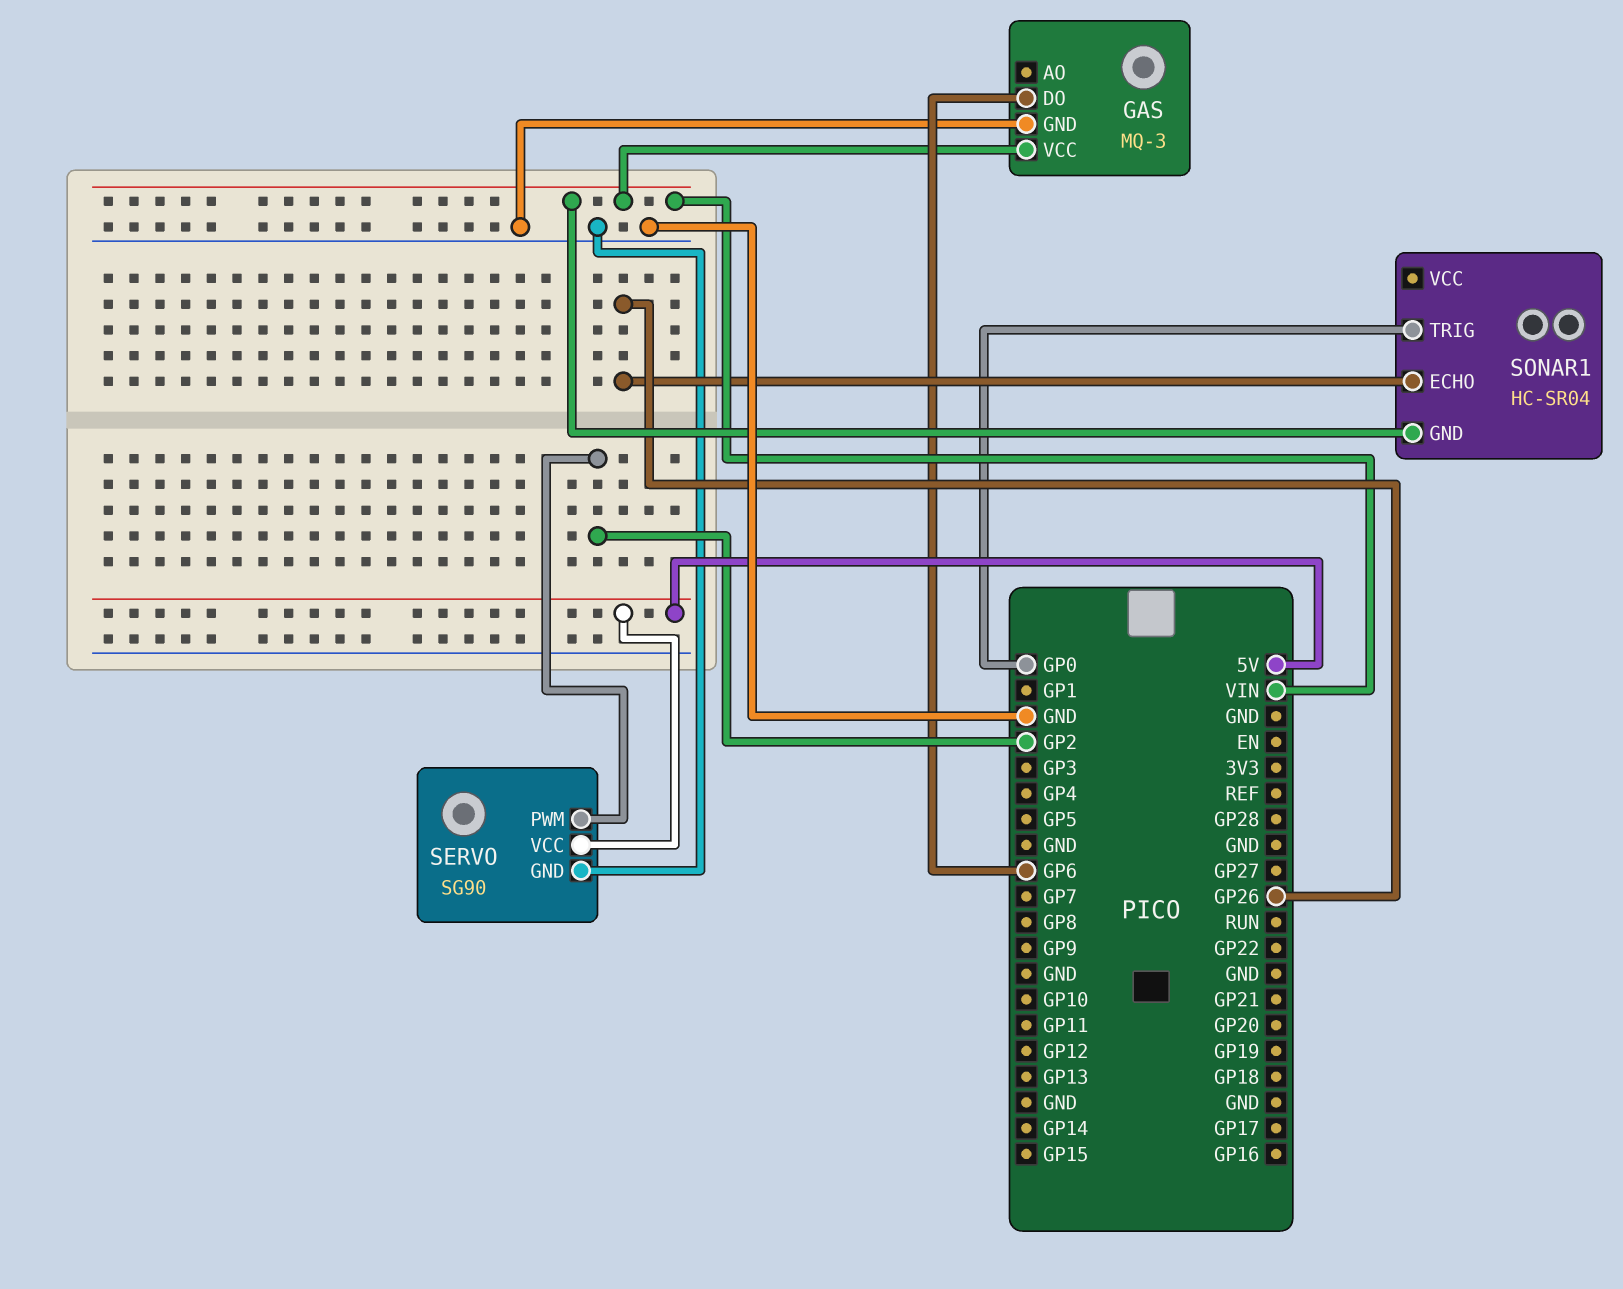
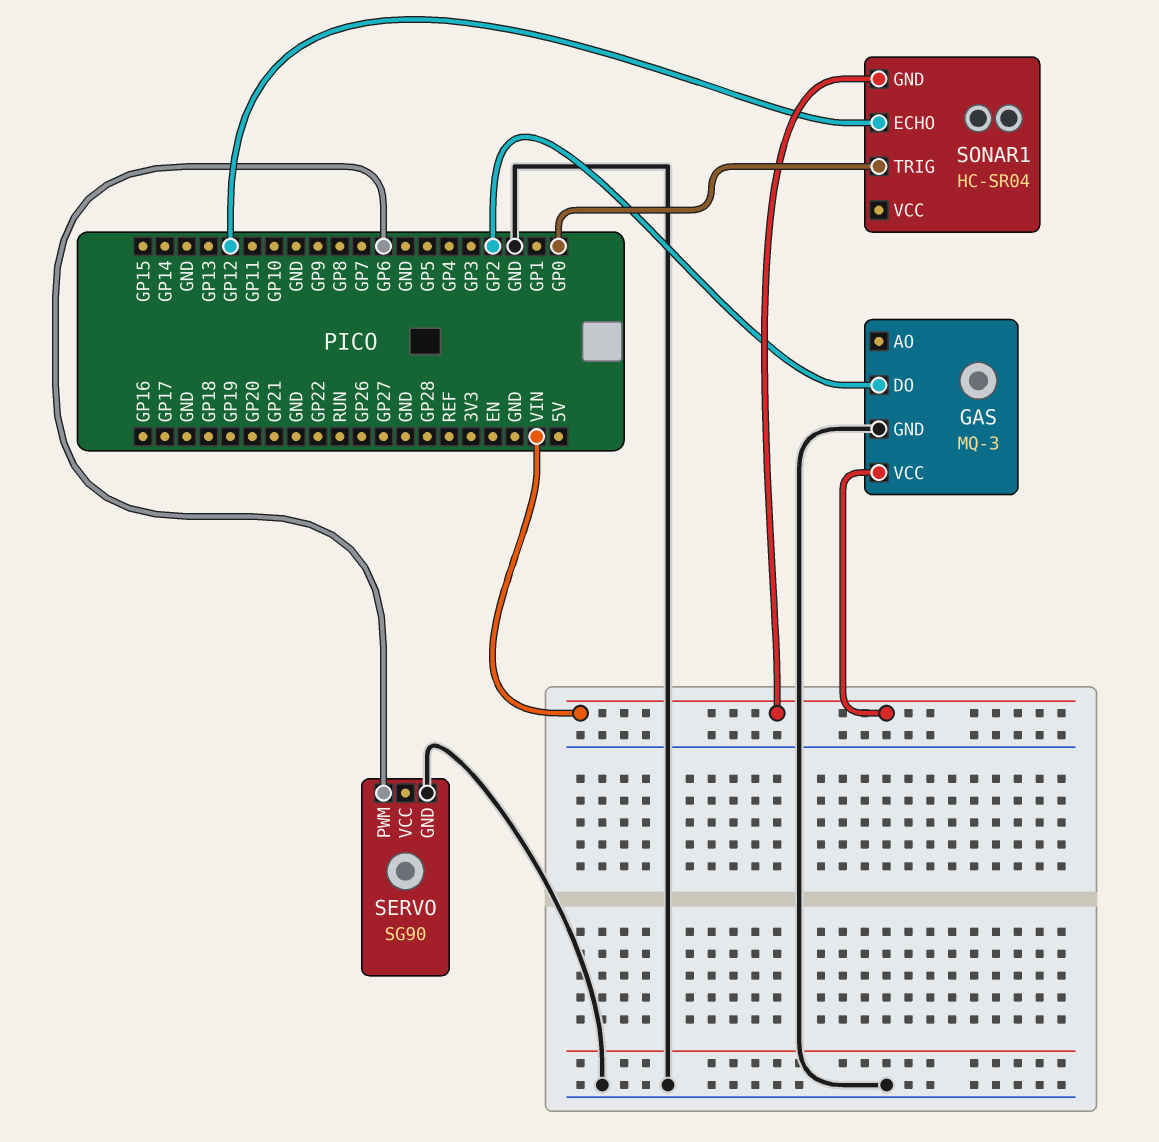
GAS pin DO: GP6 -> GP2
SERVO pin PWM: GP2 -> GP6
SERVO pin VCC: 5V -> none
SONAR1 pin ECHO: GP26 -> GP12

